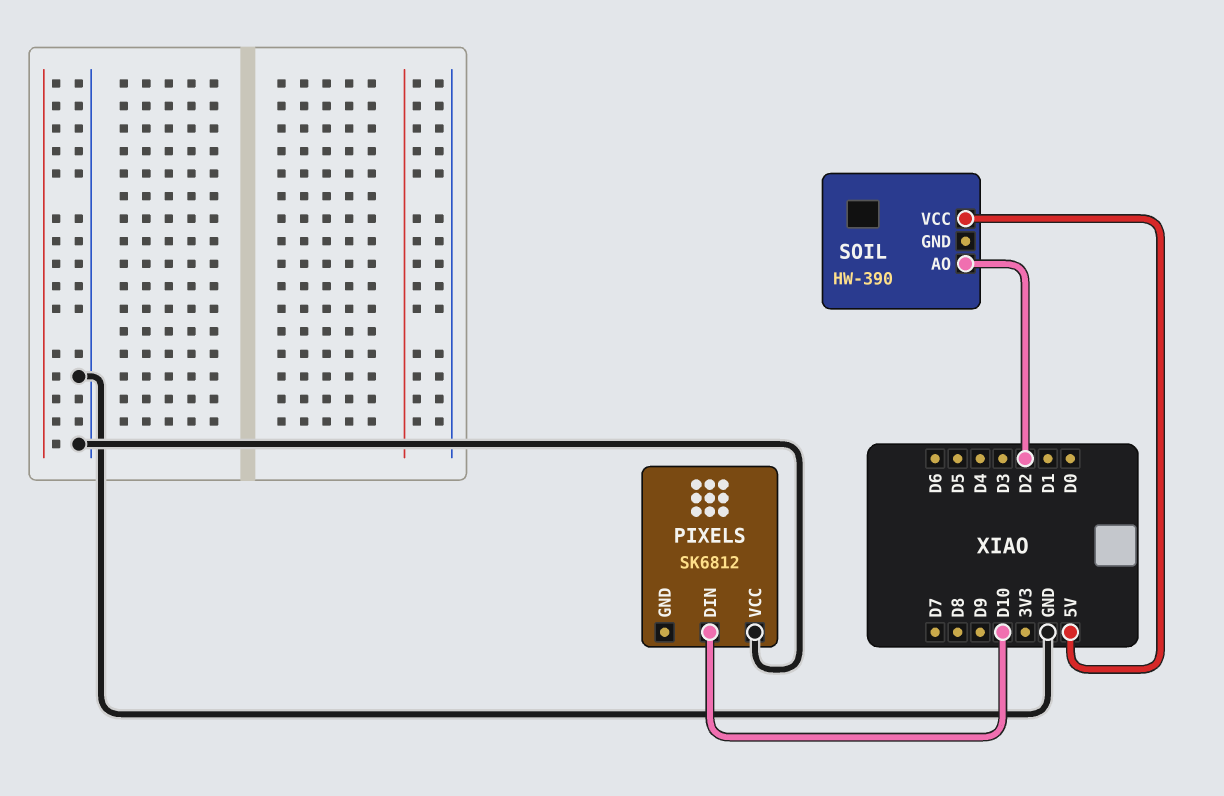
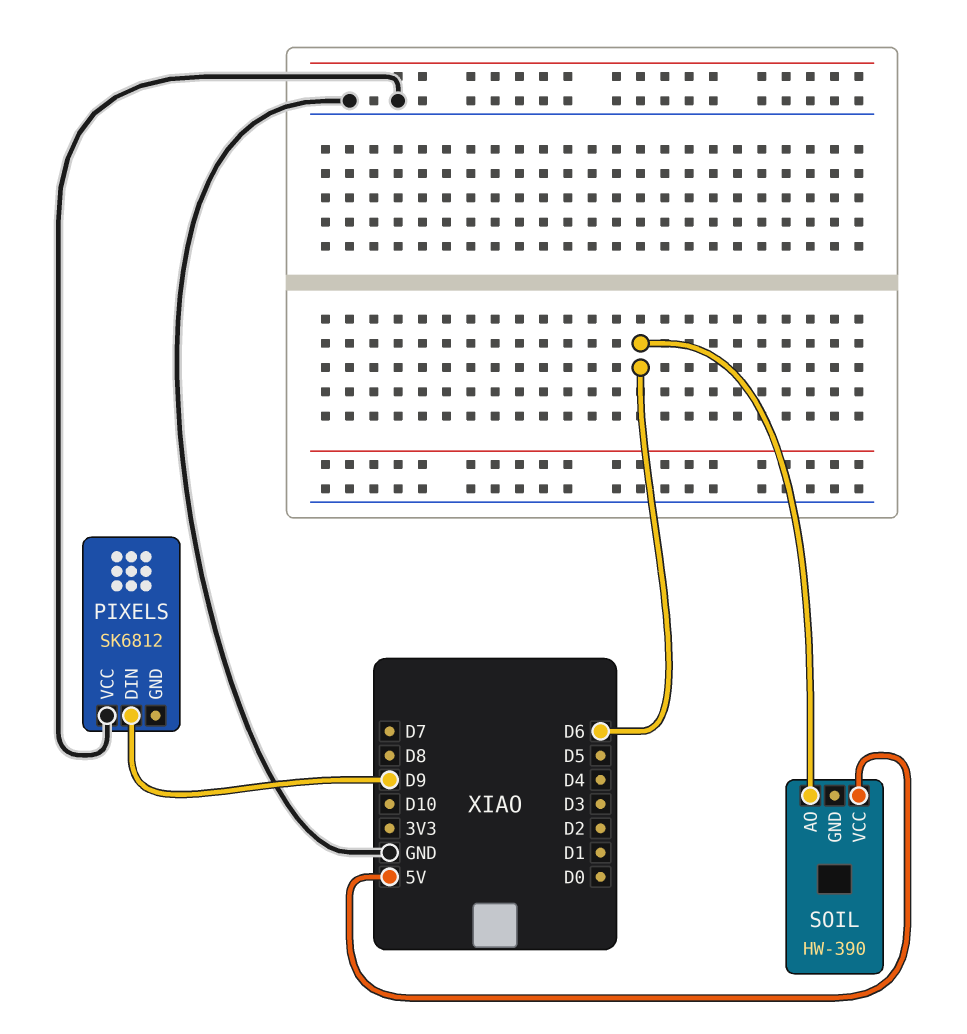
PIXELS pin DIN: D10 -> D9
SOIL pin AO: D2 -> D6

